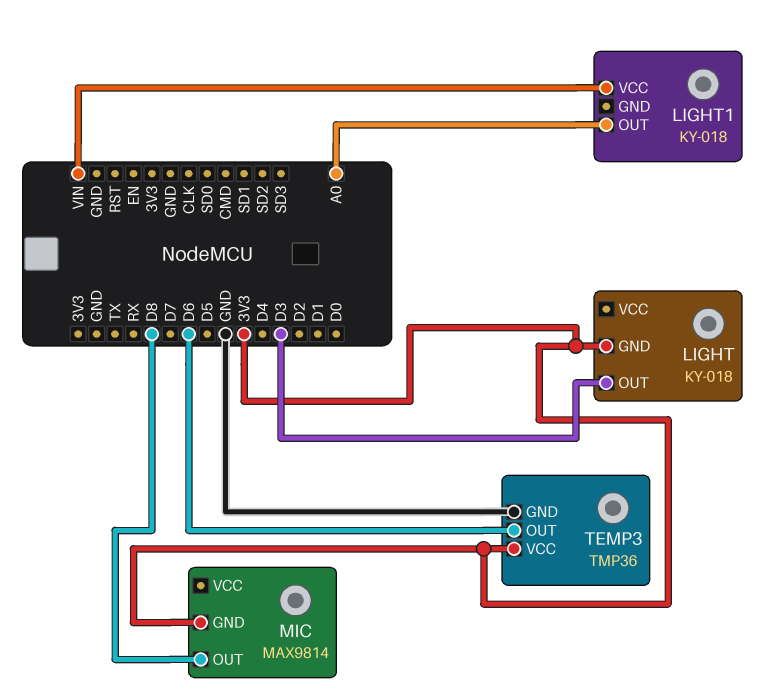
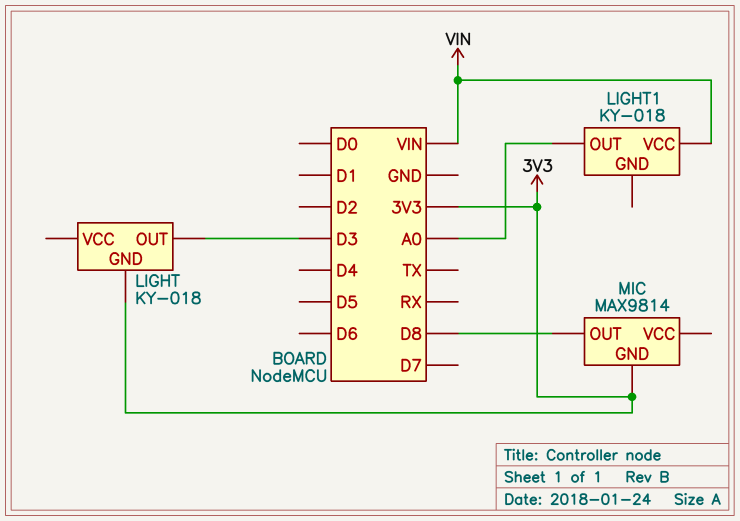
TEMP3: TMP36 -> none
TEMP3 pin GND: GND -> none
TEMP3 pin OUT: D6 -> none
TEMP3 pin VCC: 3V3 -> none

